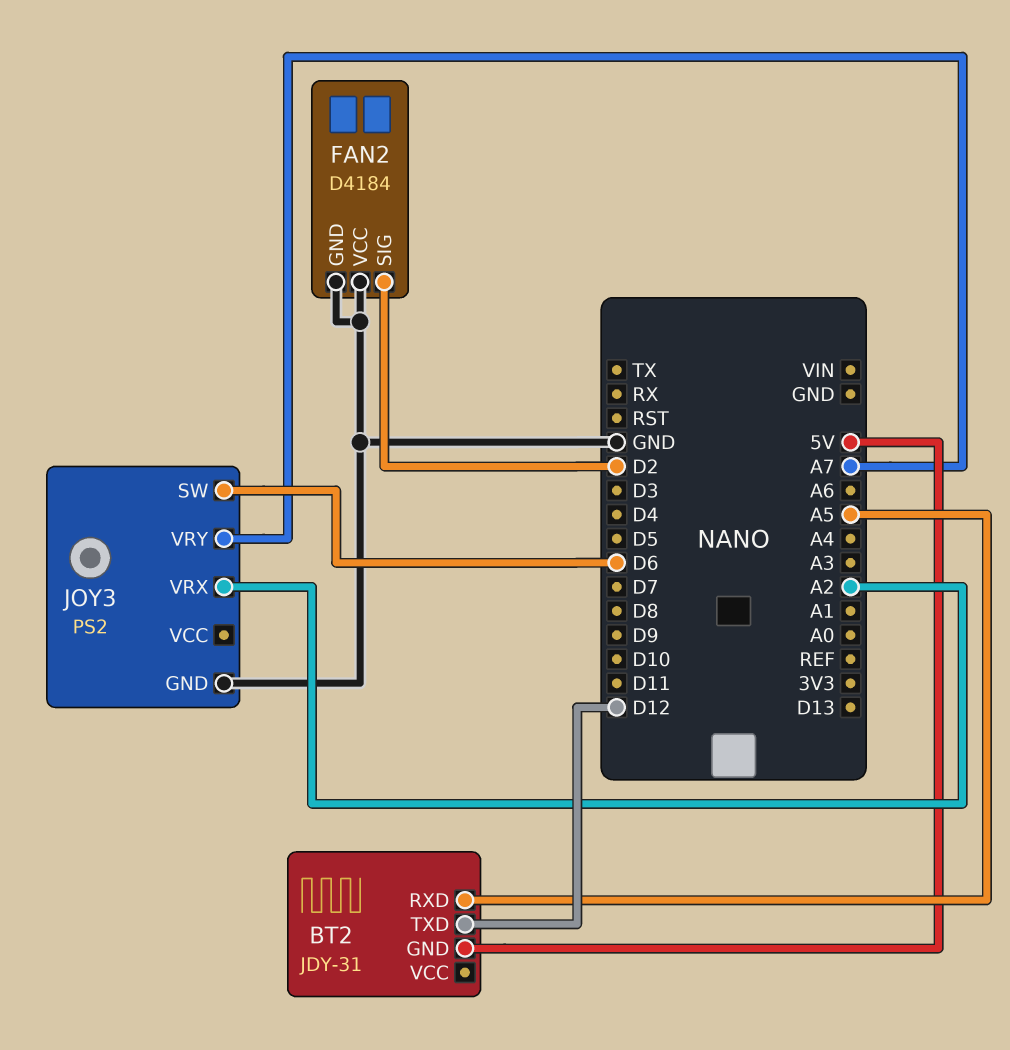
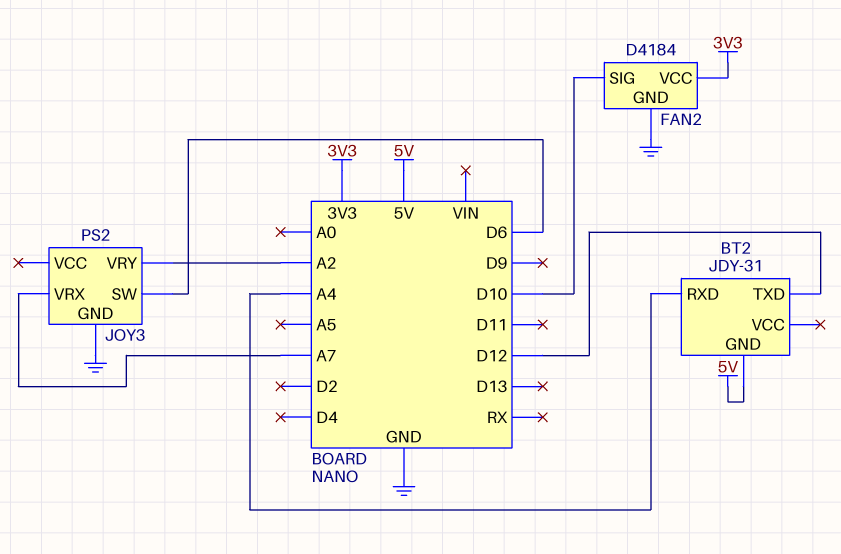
BT2 pin RXD: A5 -> A4
FAN2 pin SIG: D2 -> D10
FAN2 pin VCC: GND -> 3V3
JOY3 pin VRX: A2 -> A7
JOY3 pin VRY: A7 -> A2

